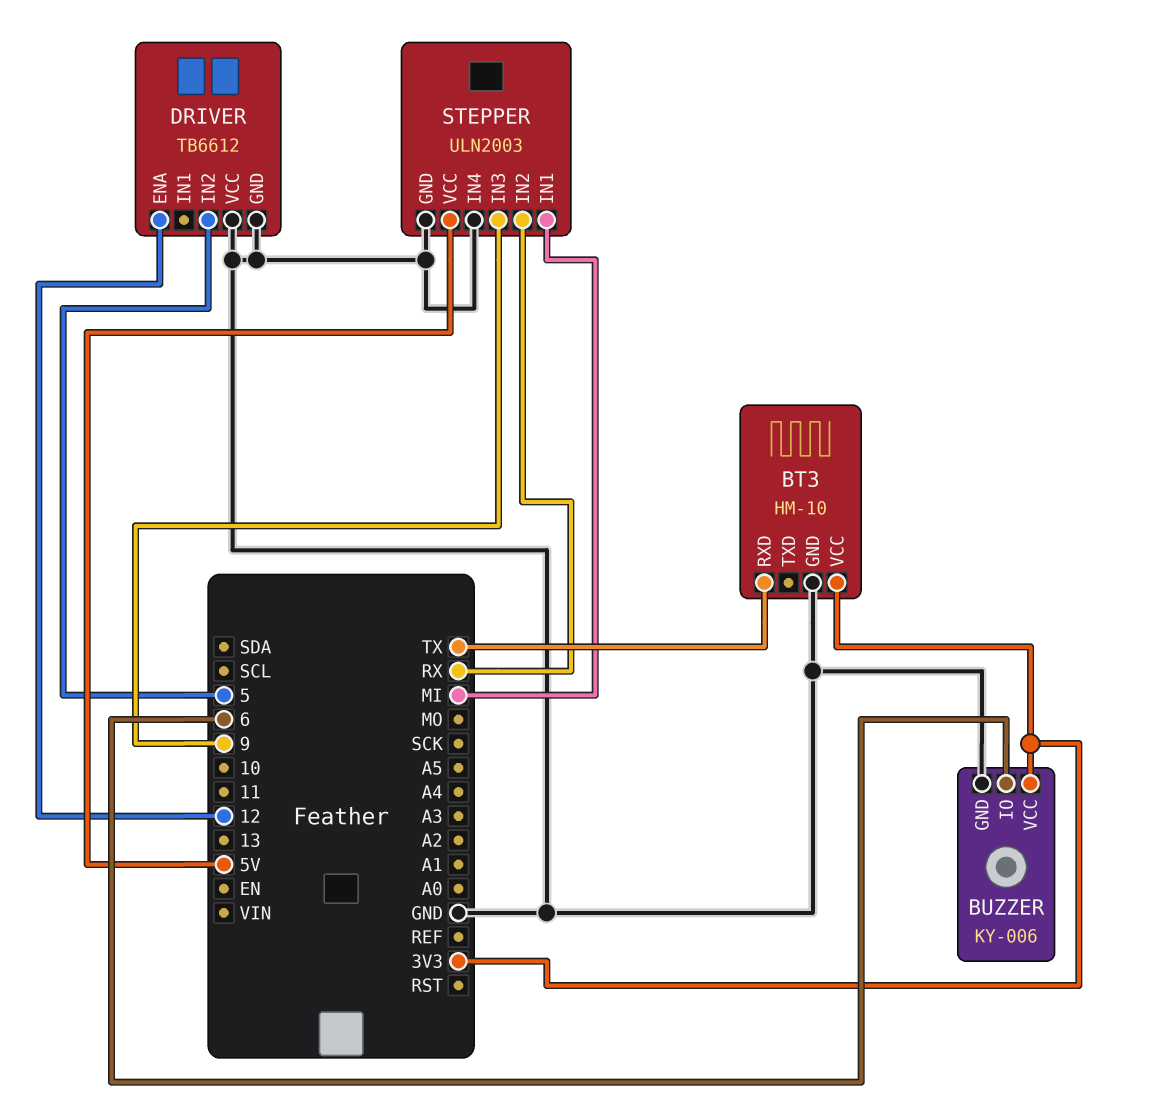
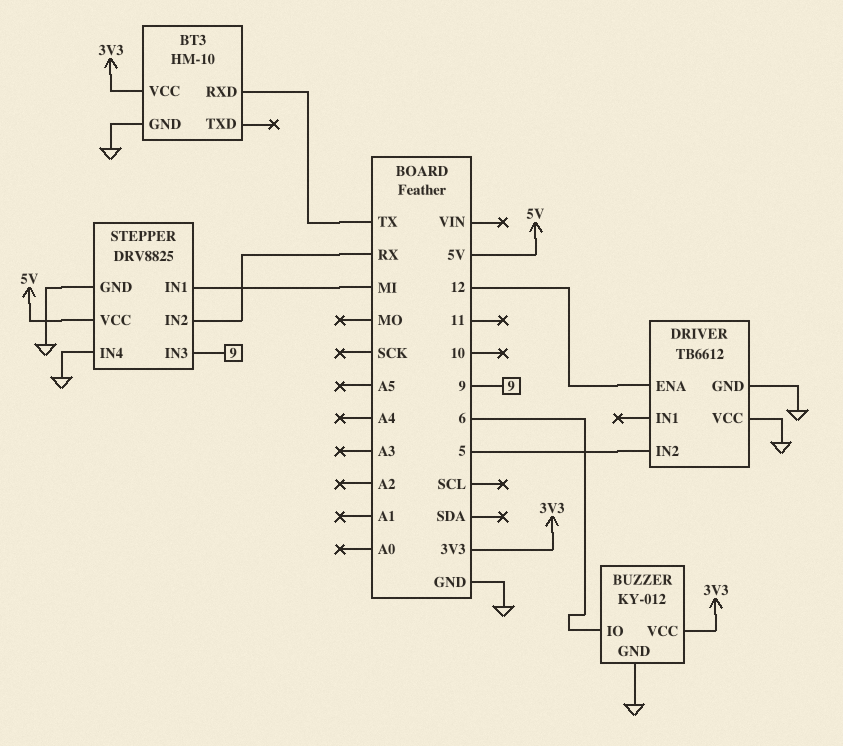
BUZZER: KY-006 -> KY-012
STEPPER: ULN2003 -> DRV8825

